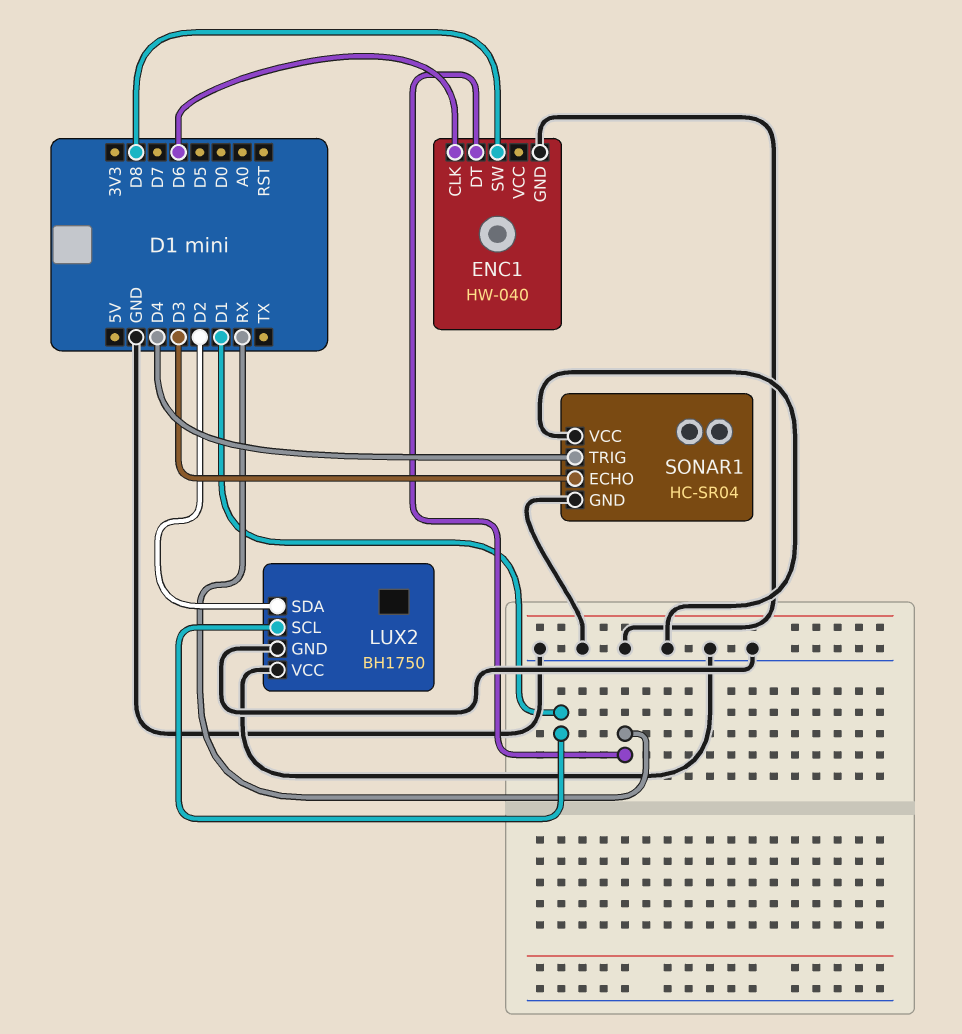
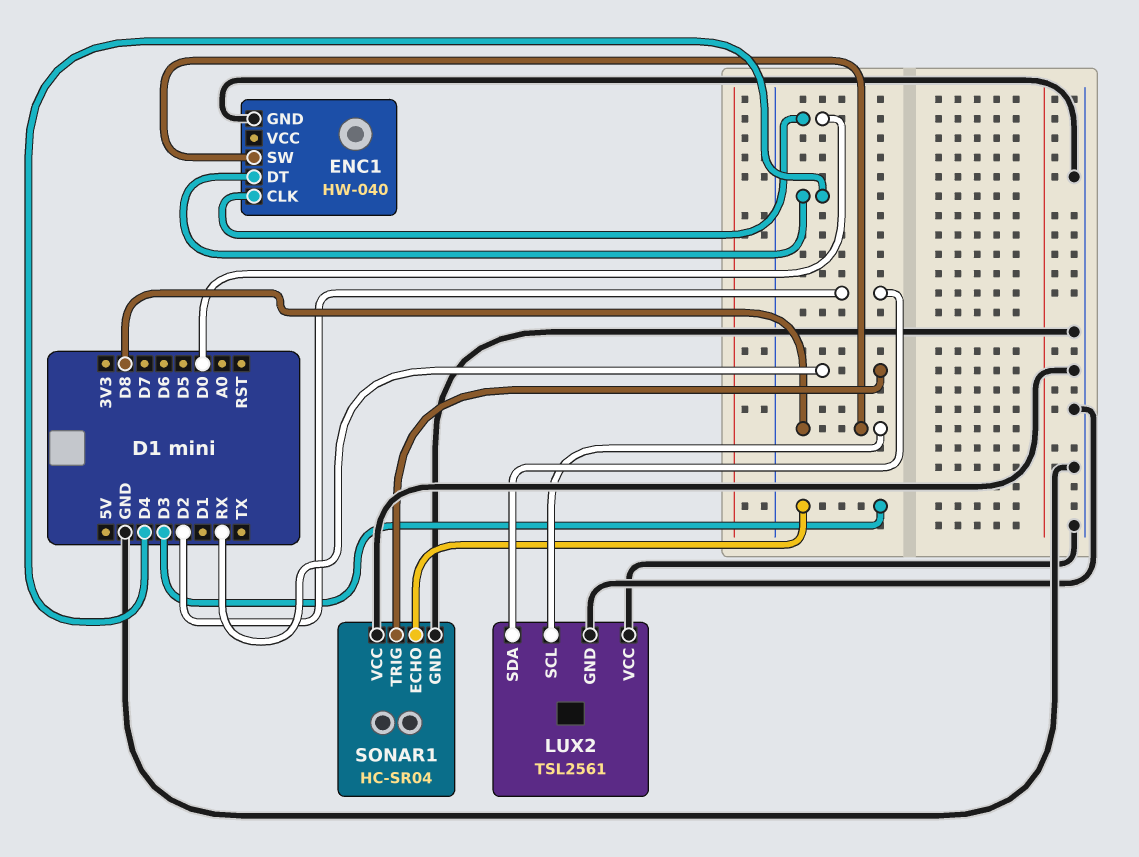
ENC1 pin CLK: D6 -> D0
ENC1 pin DT: RX -> D4
LUX2: BH1750 -> TSL2561
LUX2 pin SCL: D1 -> D8
SONAR1 pin TRIG: D4 -> RX

